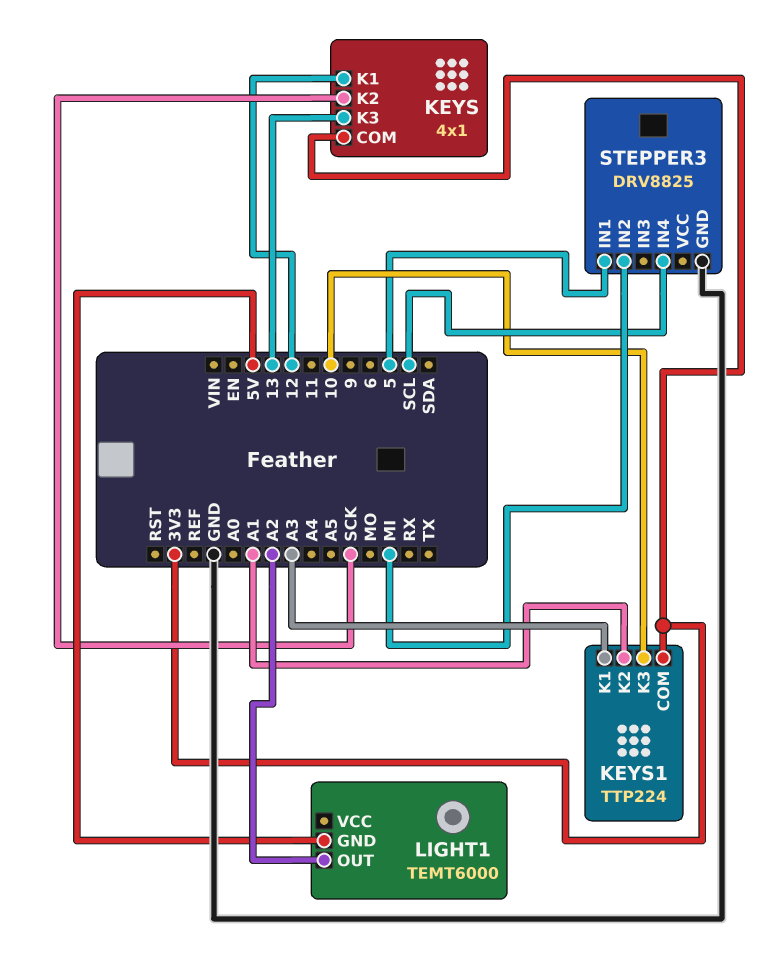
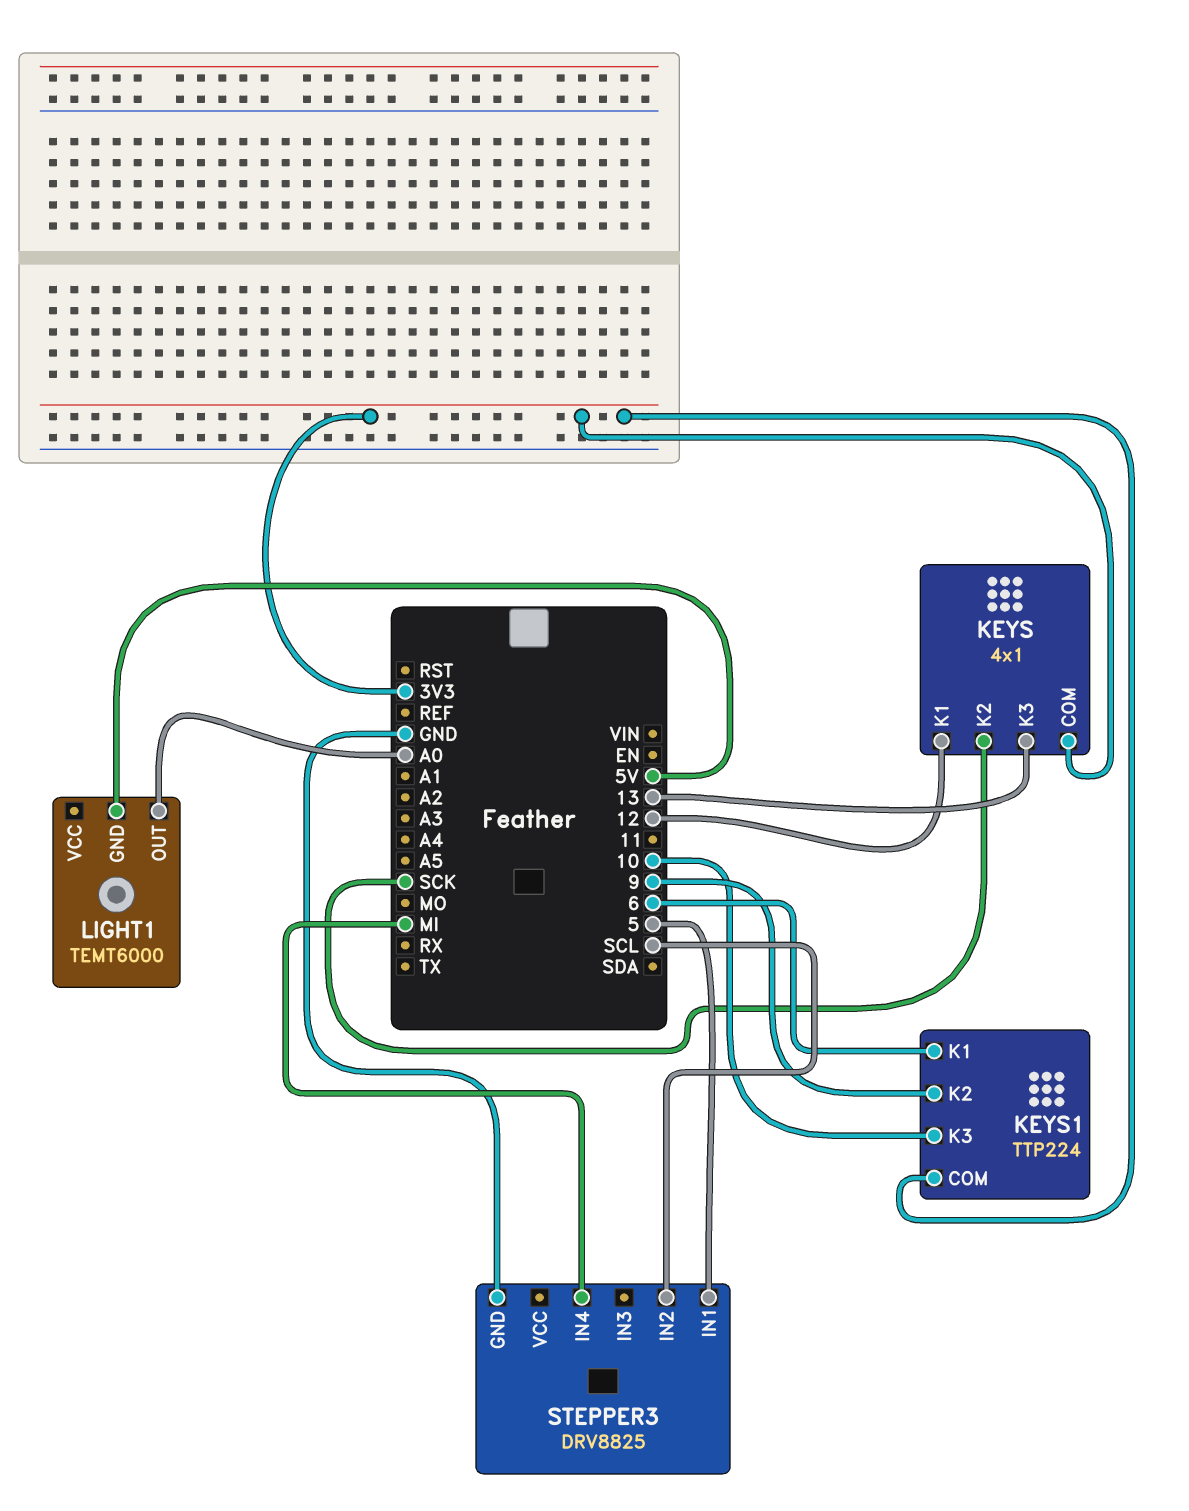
KEYS1 pin K1: A3 -> 6
KEYS1 pin K2: A1 -> 9
LIGHT1 pin OUT: A2 -> A0
STEPPER3 pin IN2: MI -> SCL
STEPPER3 pin IN4: SCL -> MI

